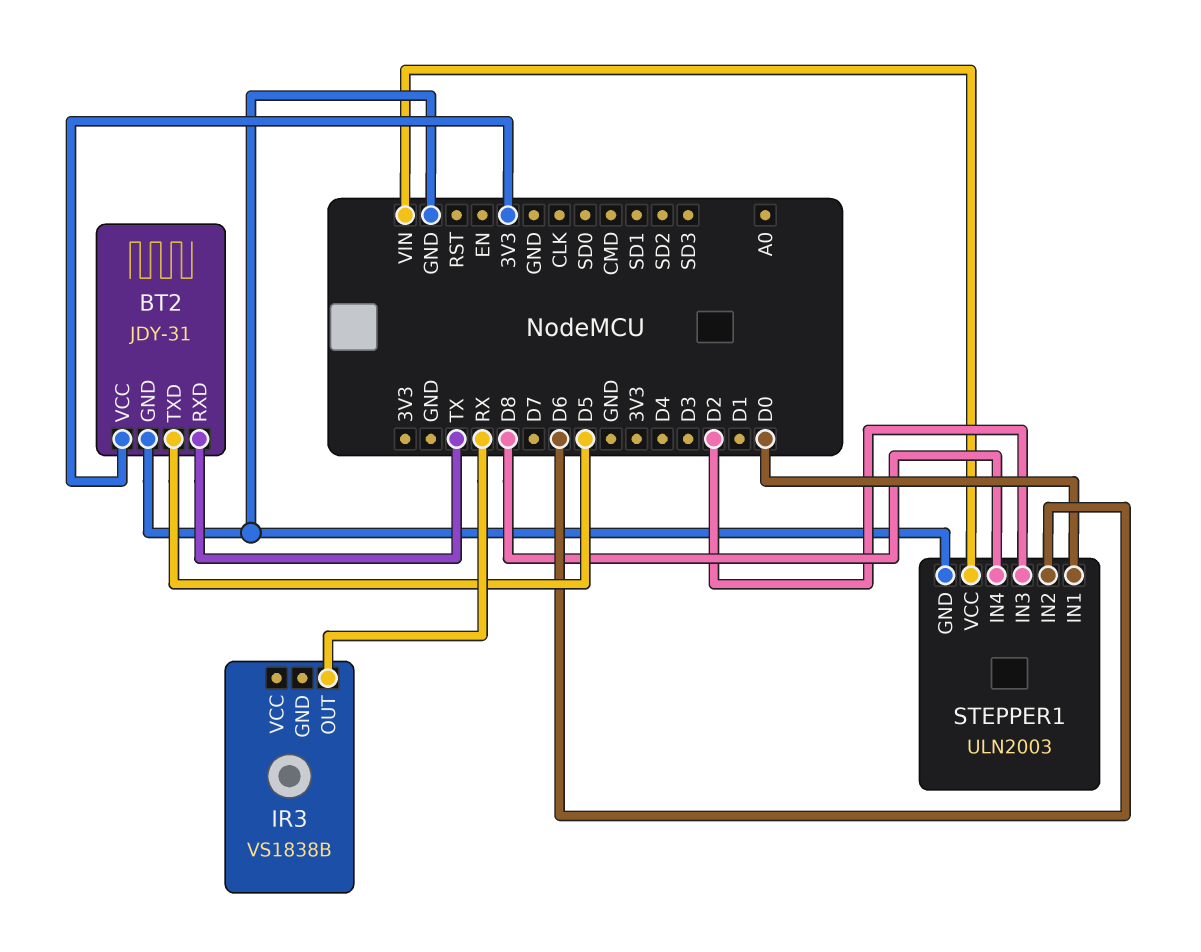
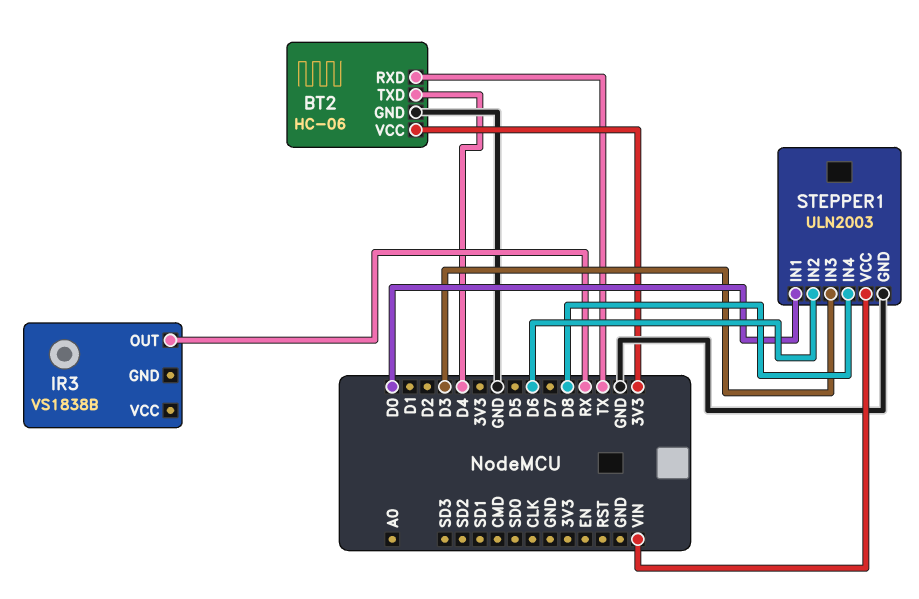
BT2: JDY-31 -> HC-06
BT2 pin TXD: D5 -> D4
STEPPER1 pin IN3: D2 -> D3

